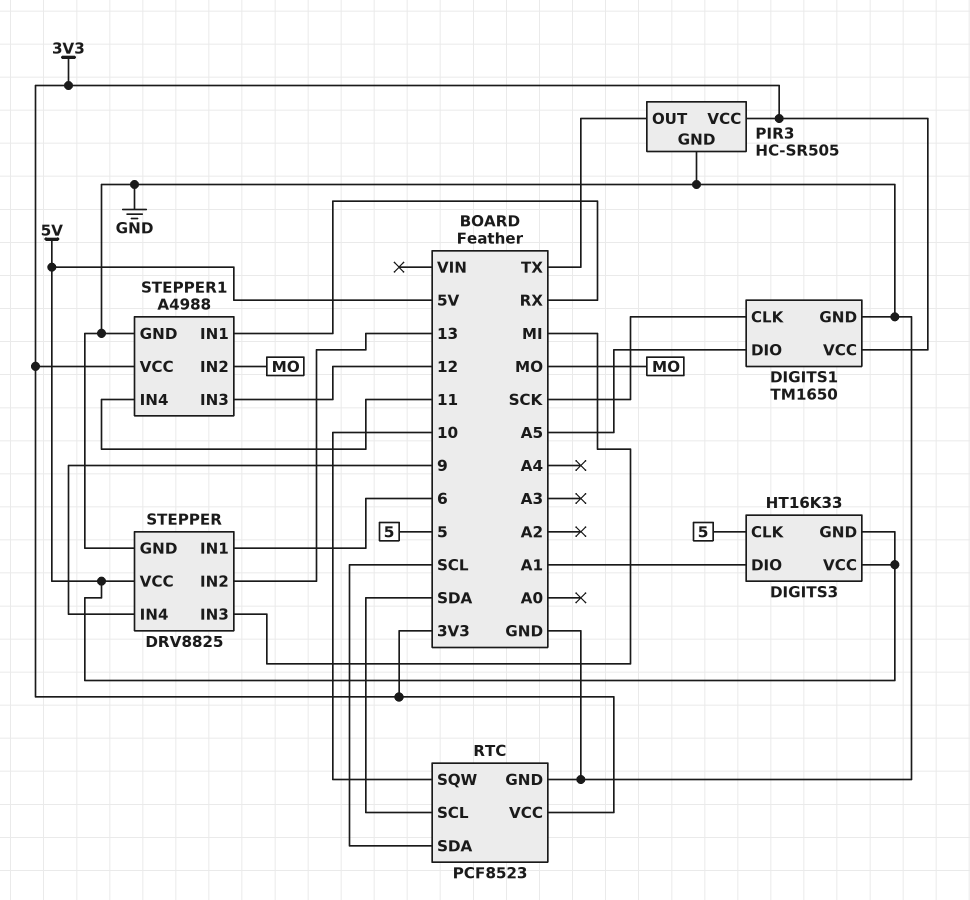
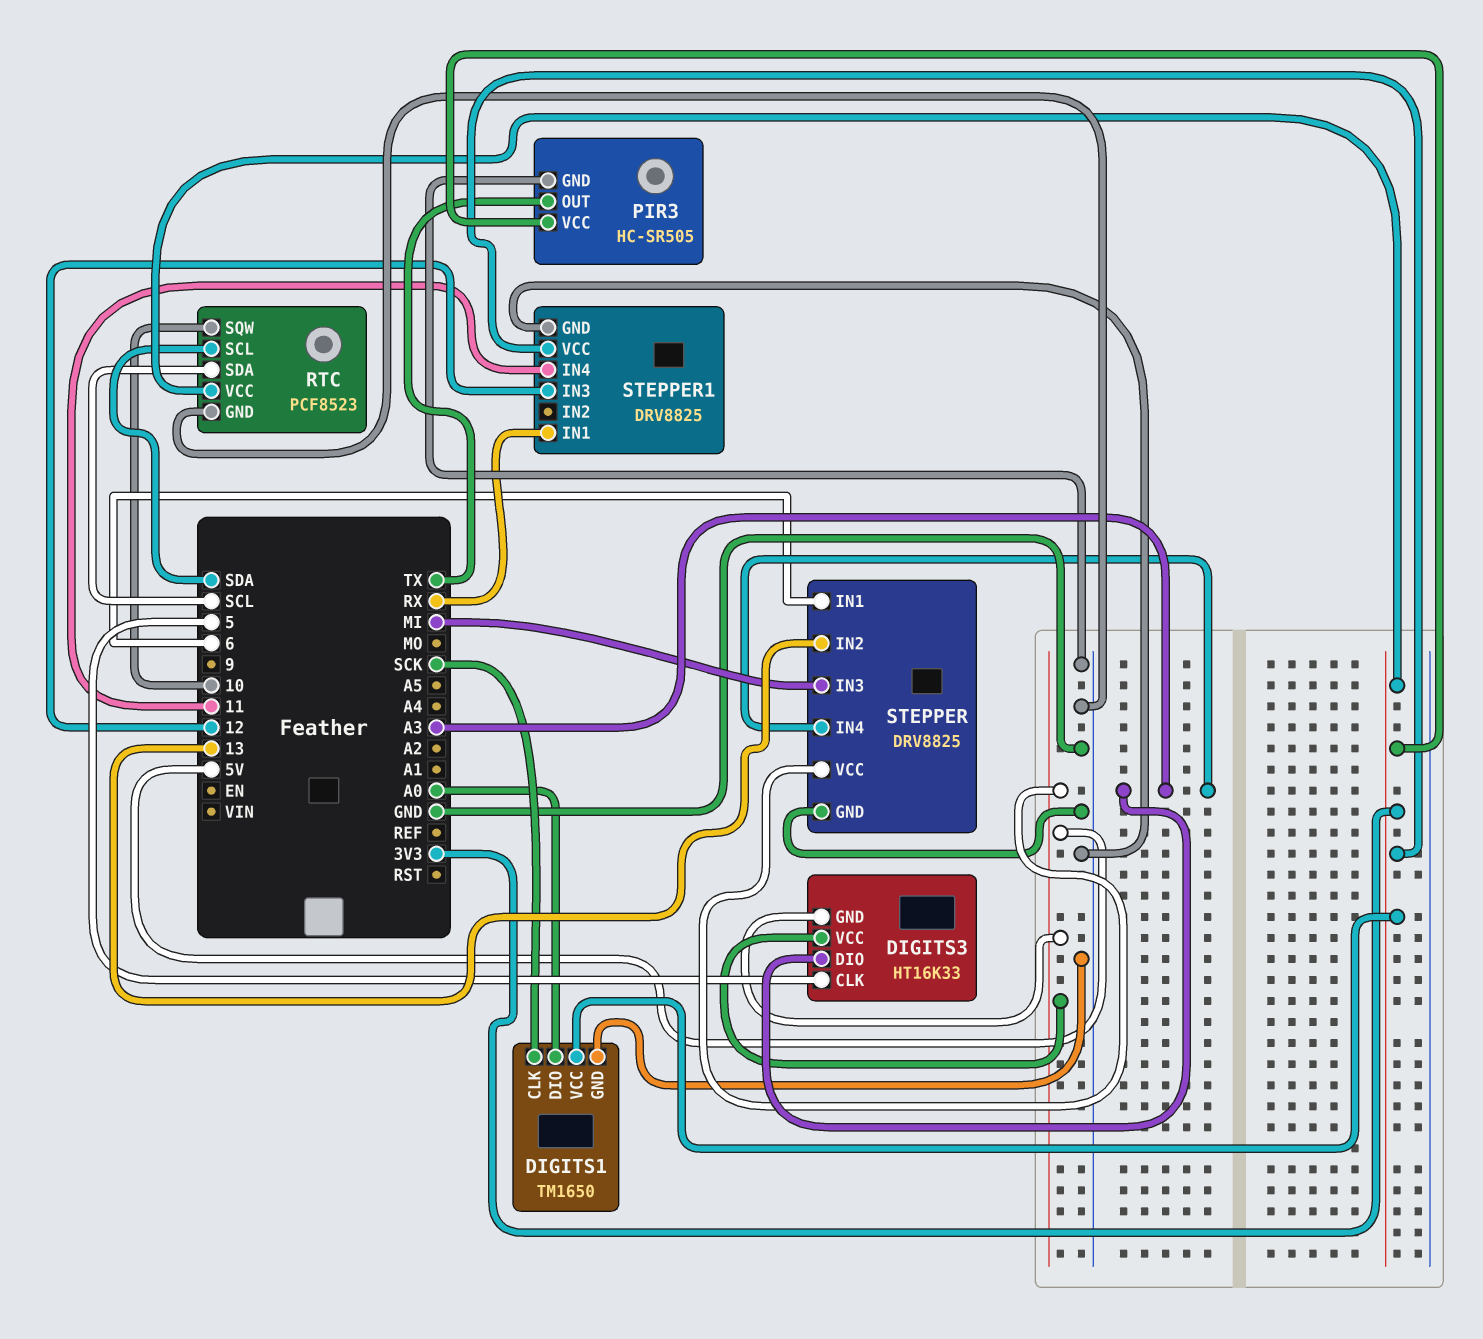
DIGITS1 pin DIO: A5 -> A0
DIGITS3 pin DIO: A1 -> A3
STEPPER pin IN4: 9 -> A3
STEPPER1: A4988 -> DRV8825
STEPPER1 pin IN2: MO -> none

